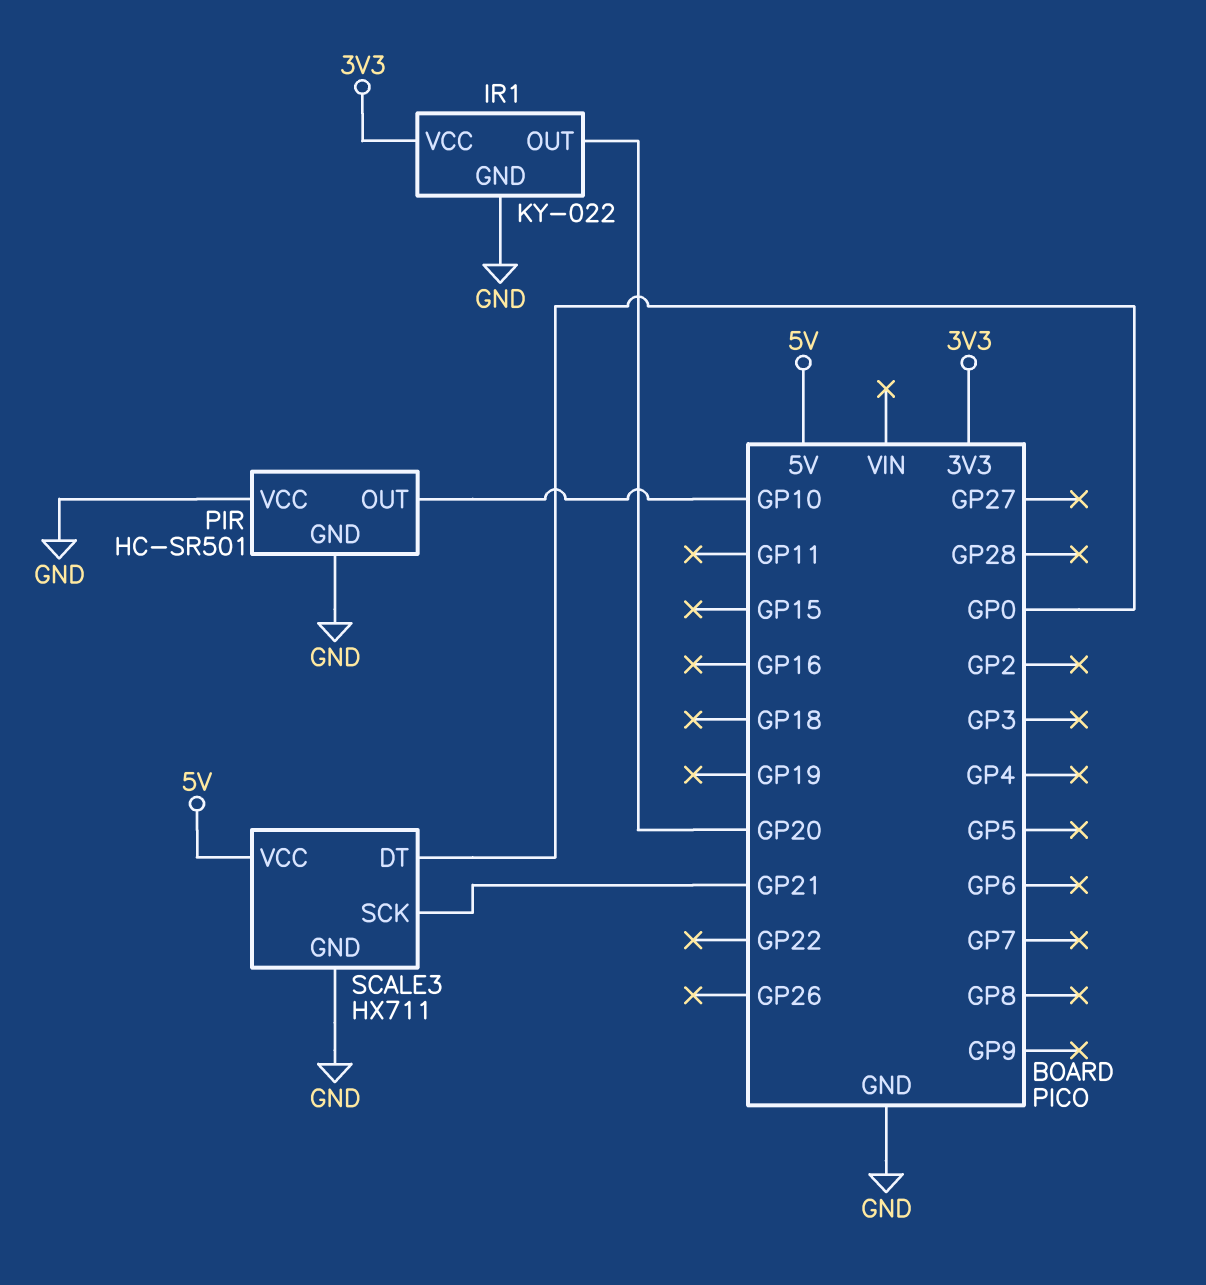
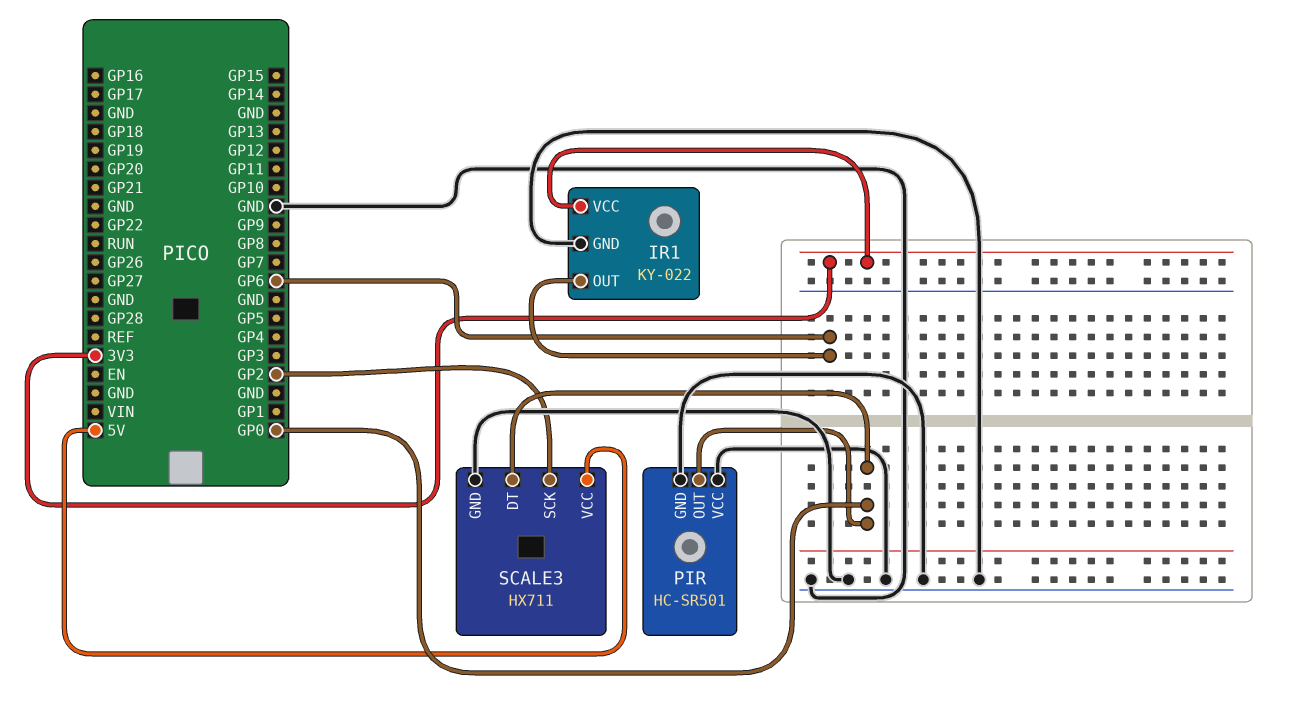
IR1 pin OUT: GP20 -> GP6
PIR pin OUT: GP10 -> GP0
SCALE3 pin SCK: GP21 -> GP2

